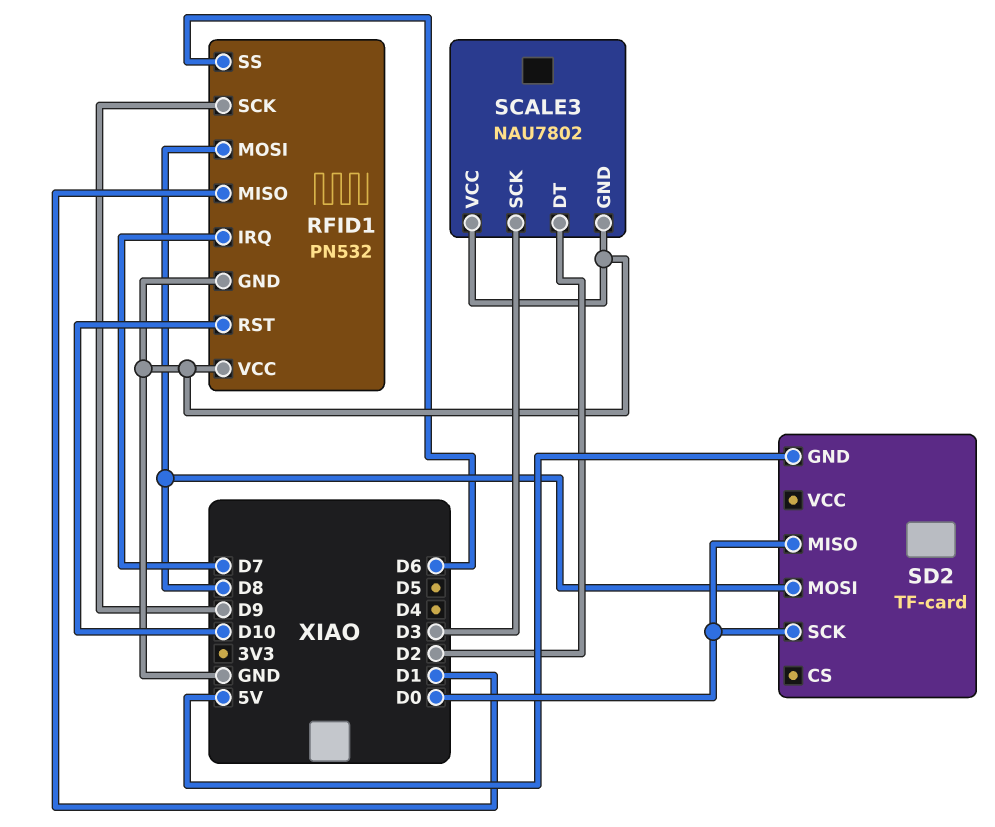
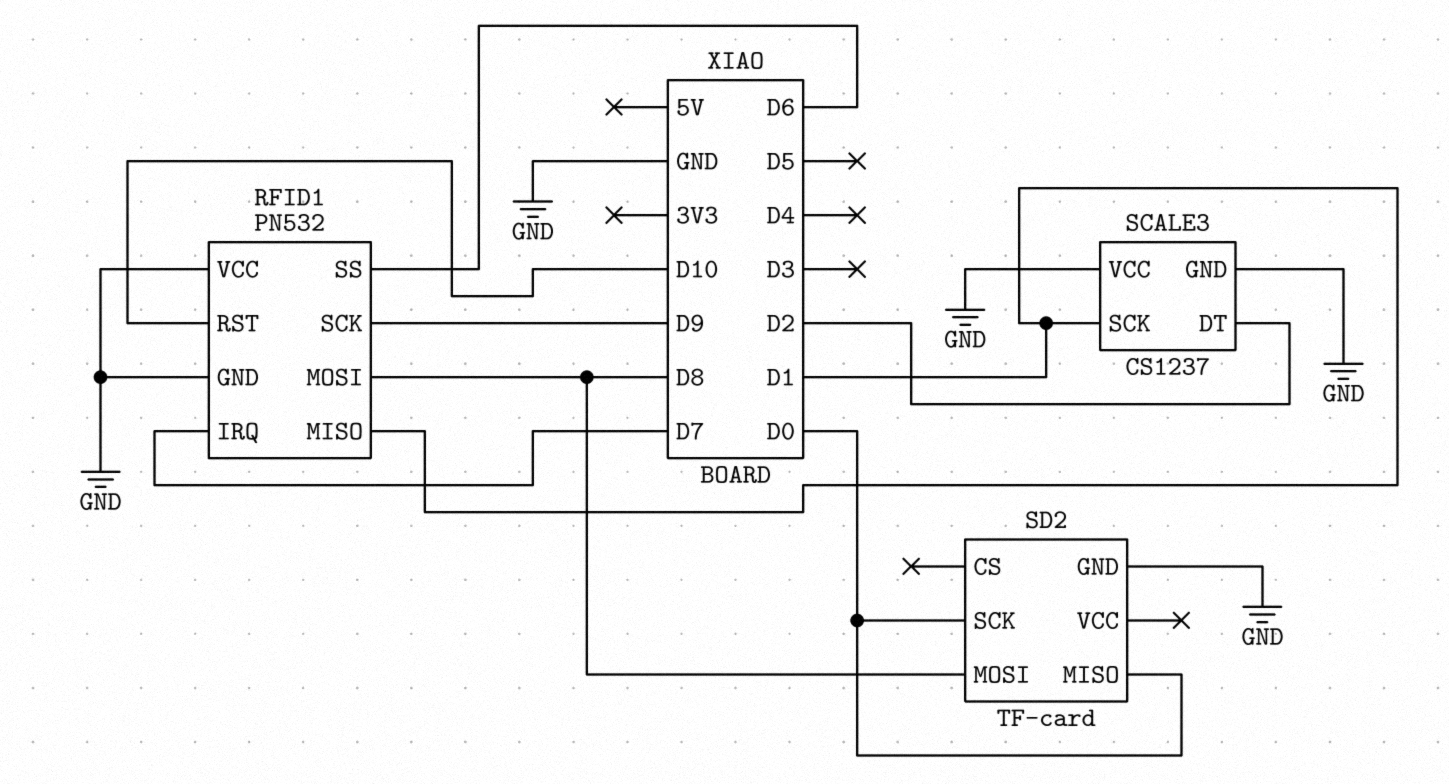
SCALE3: NAU7802 -> CS1237
SCALE3 pin SCK: D3 -> D1
SD2 pin GND: 5V -> GND

